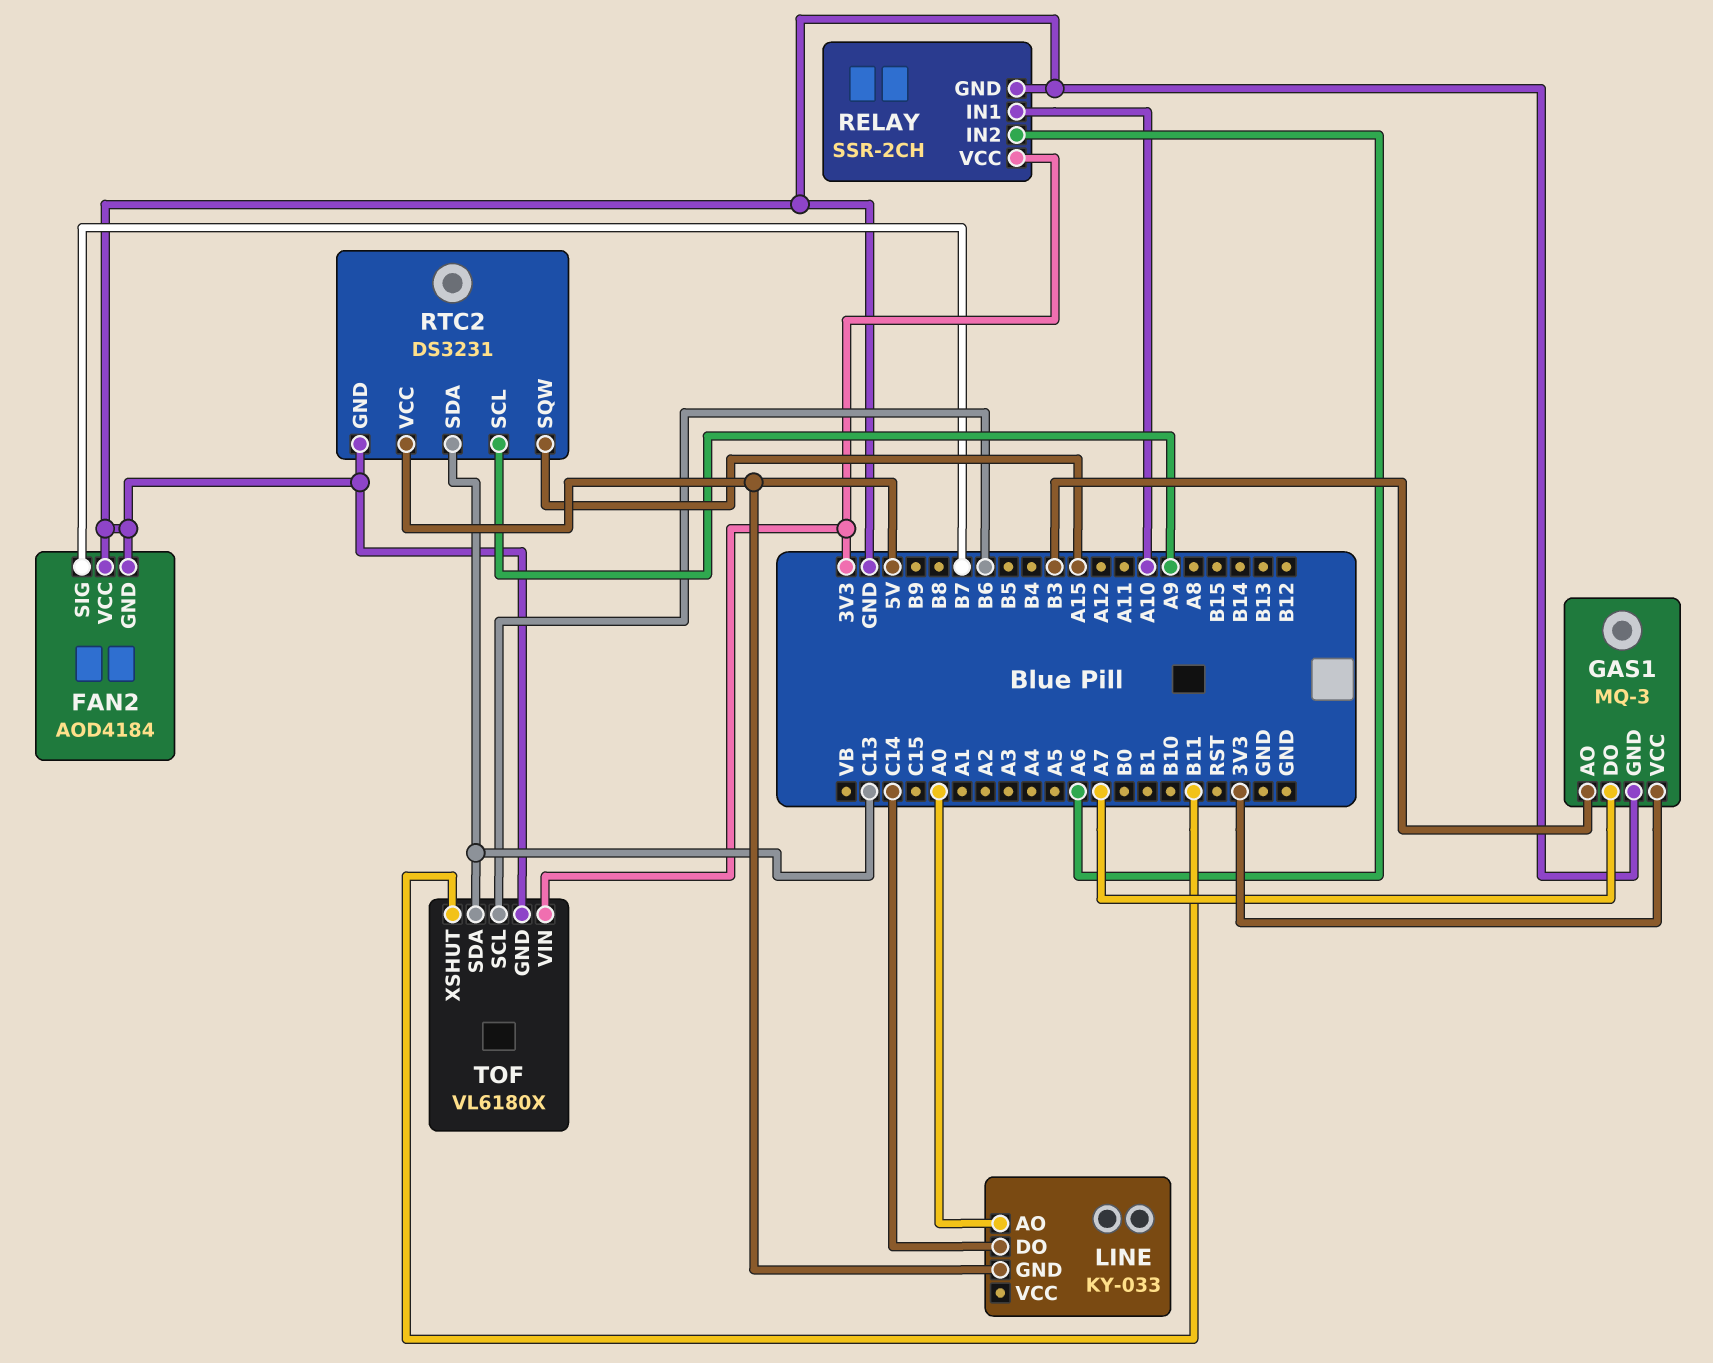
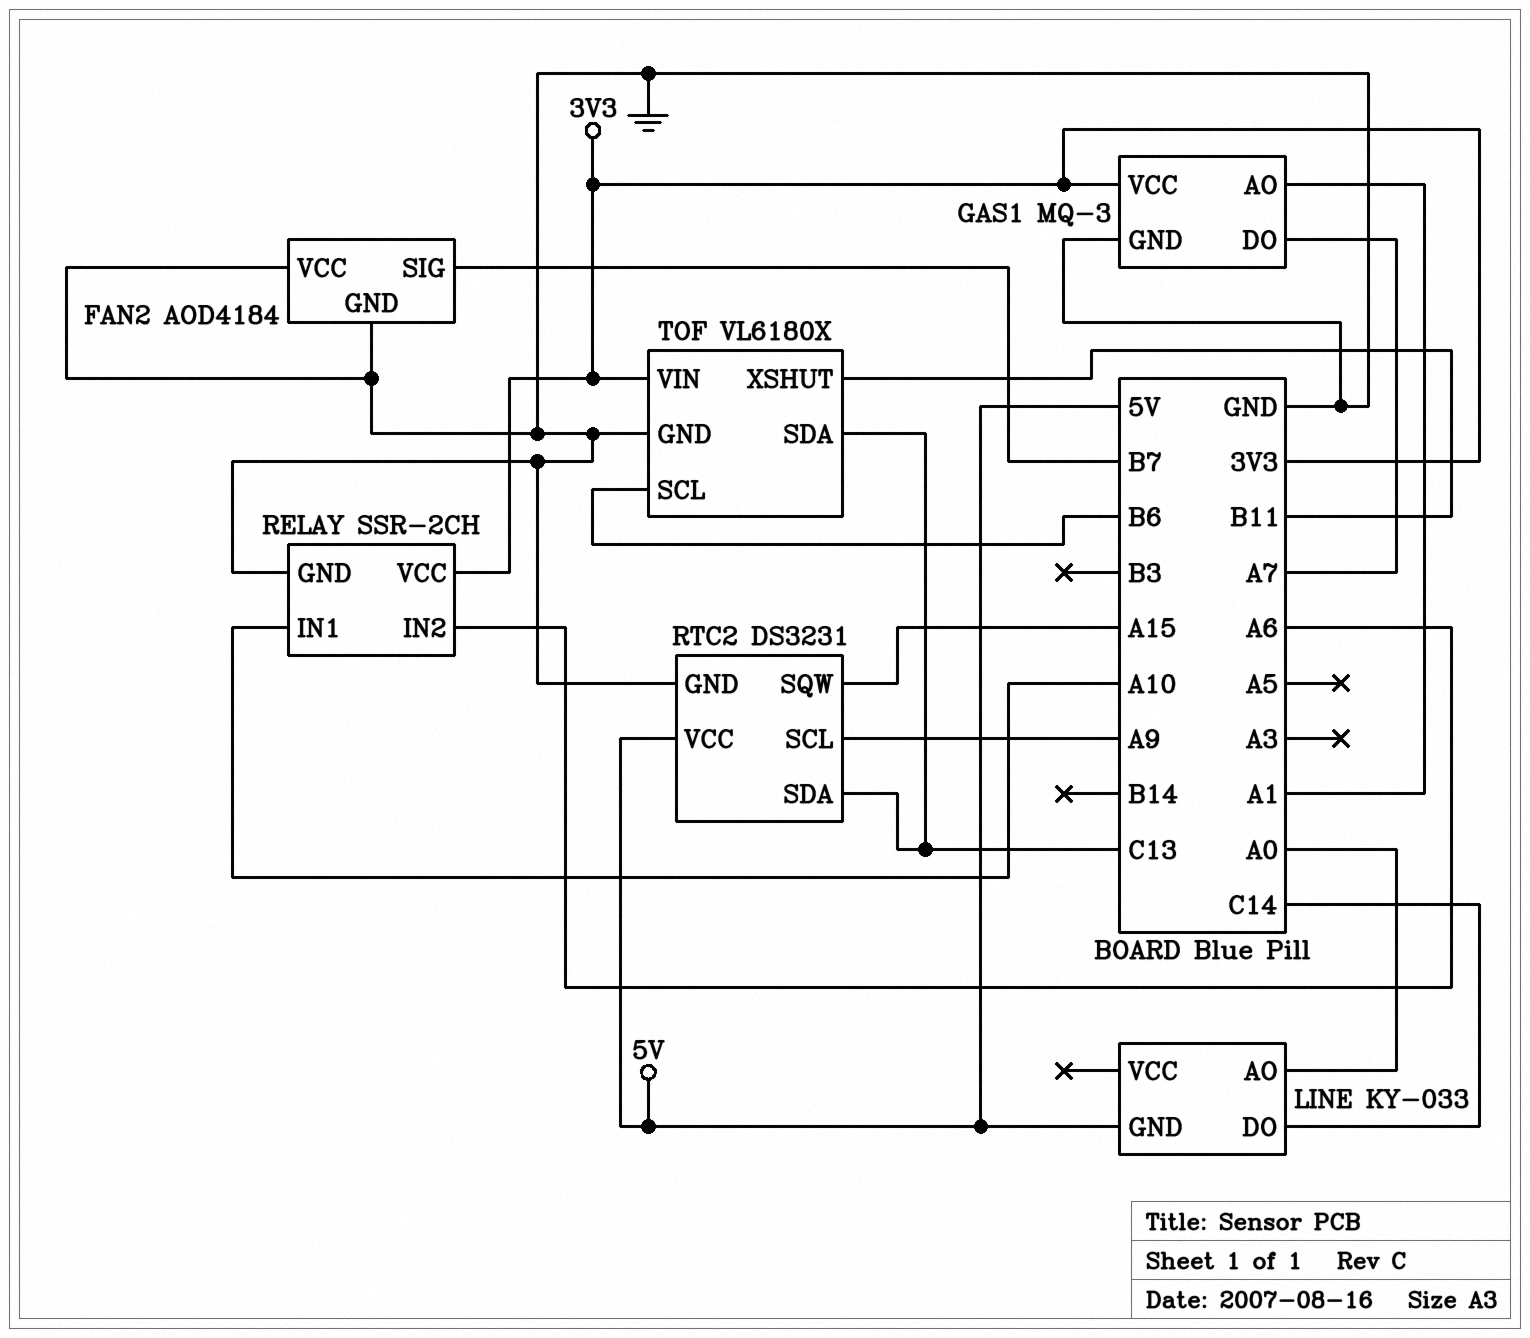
GAS1 pin AO: B3 -> A1

